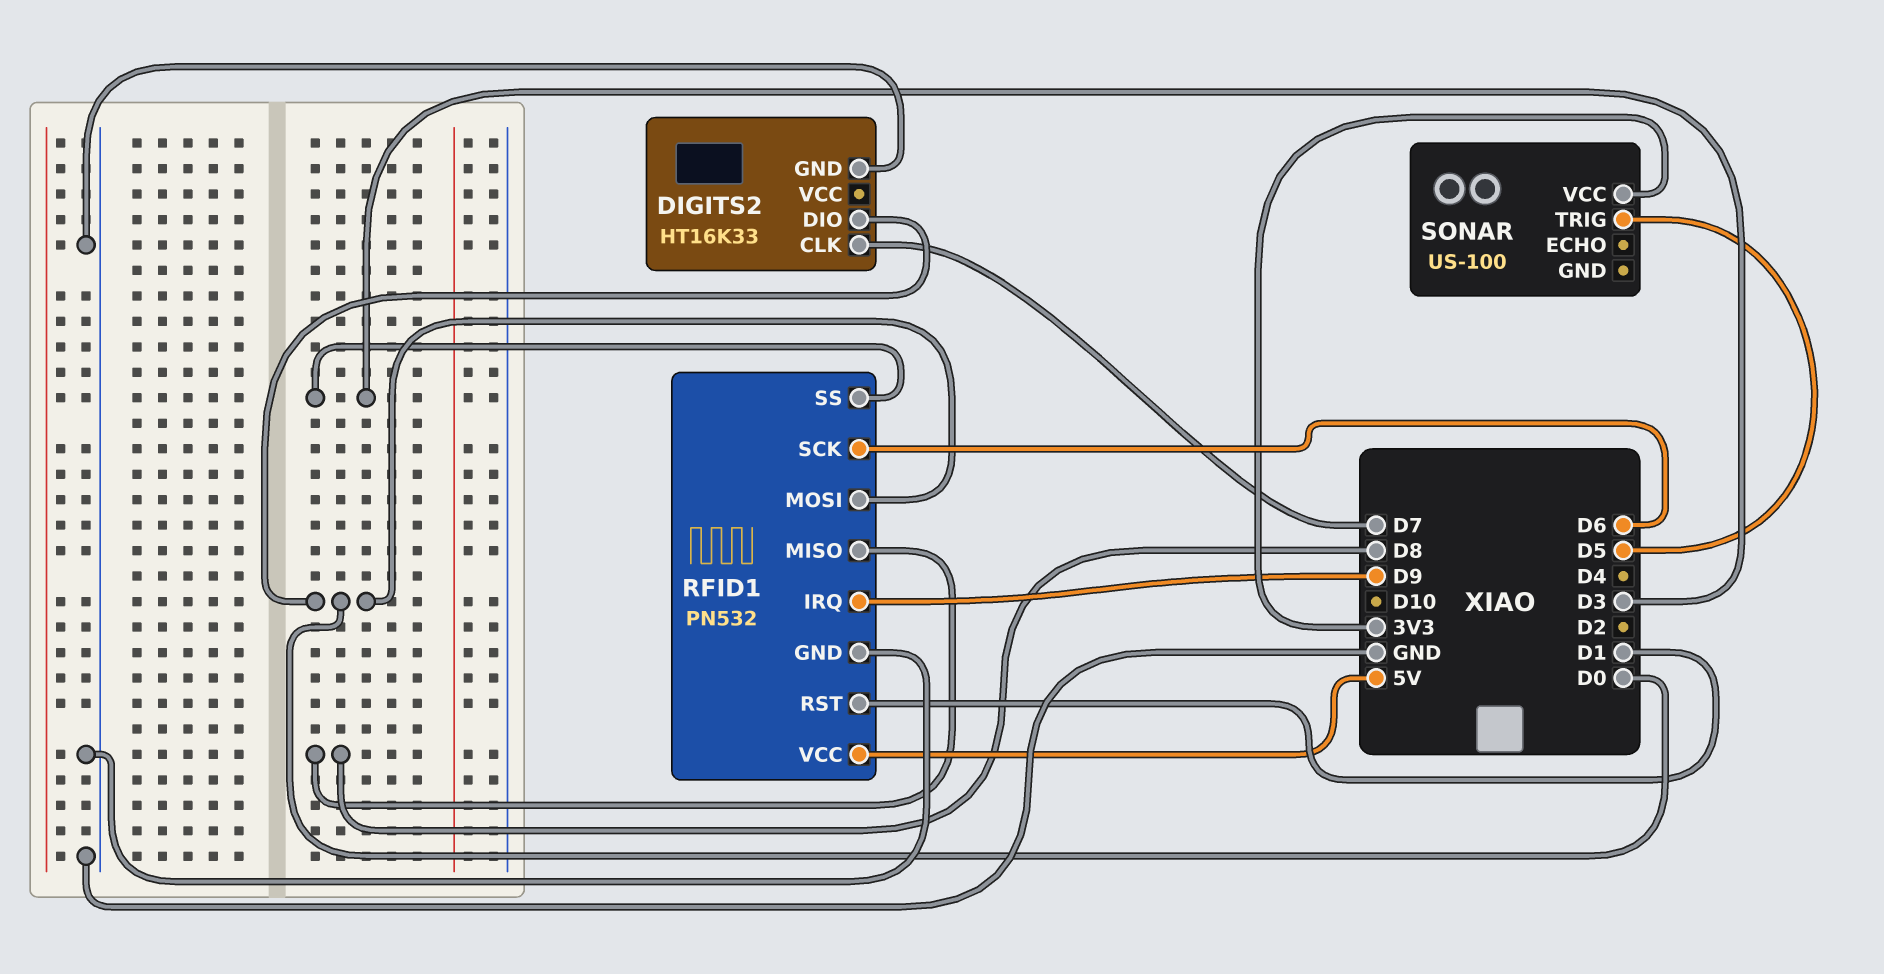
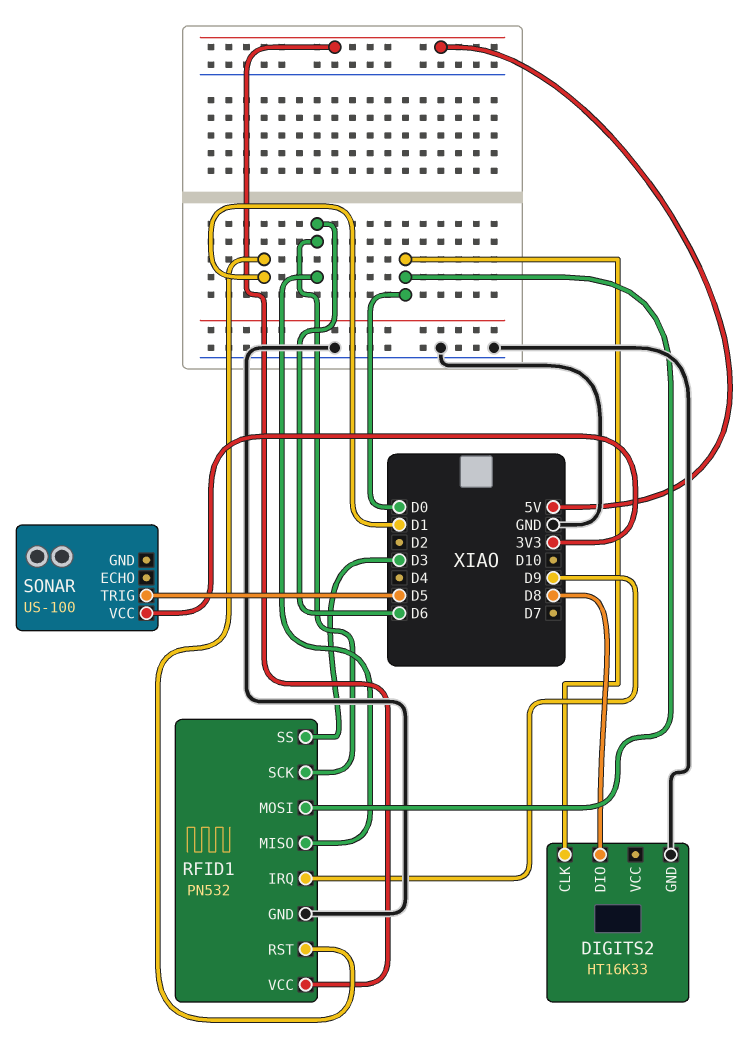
DIGITS2 pin CLK: D7 -> D0
DIGITS2 pin DIO: D0 -> D8
RFID1 pin MISO: D8 -> D6

